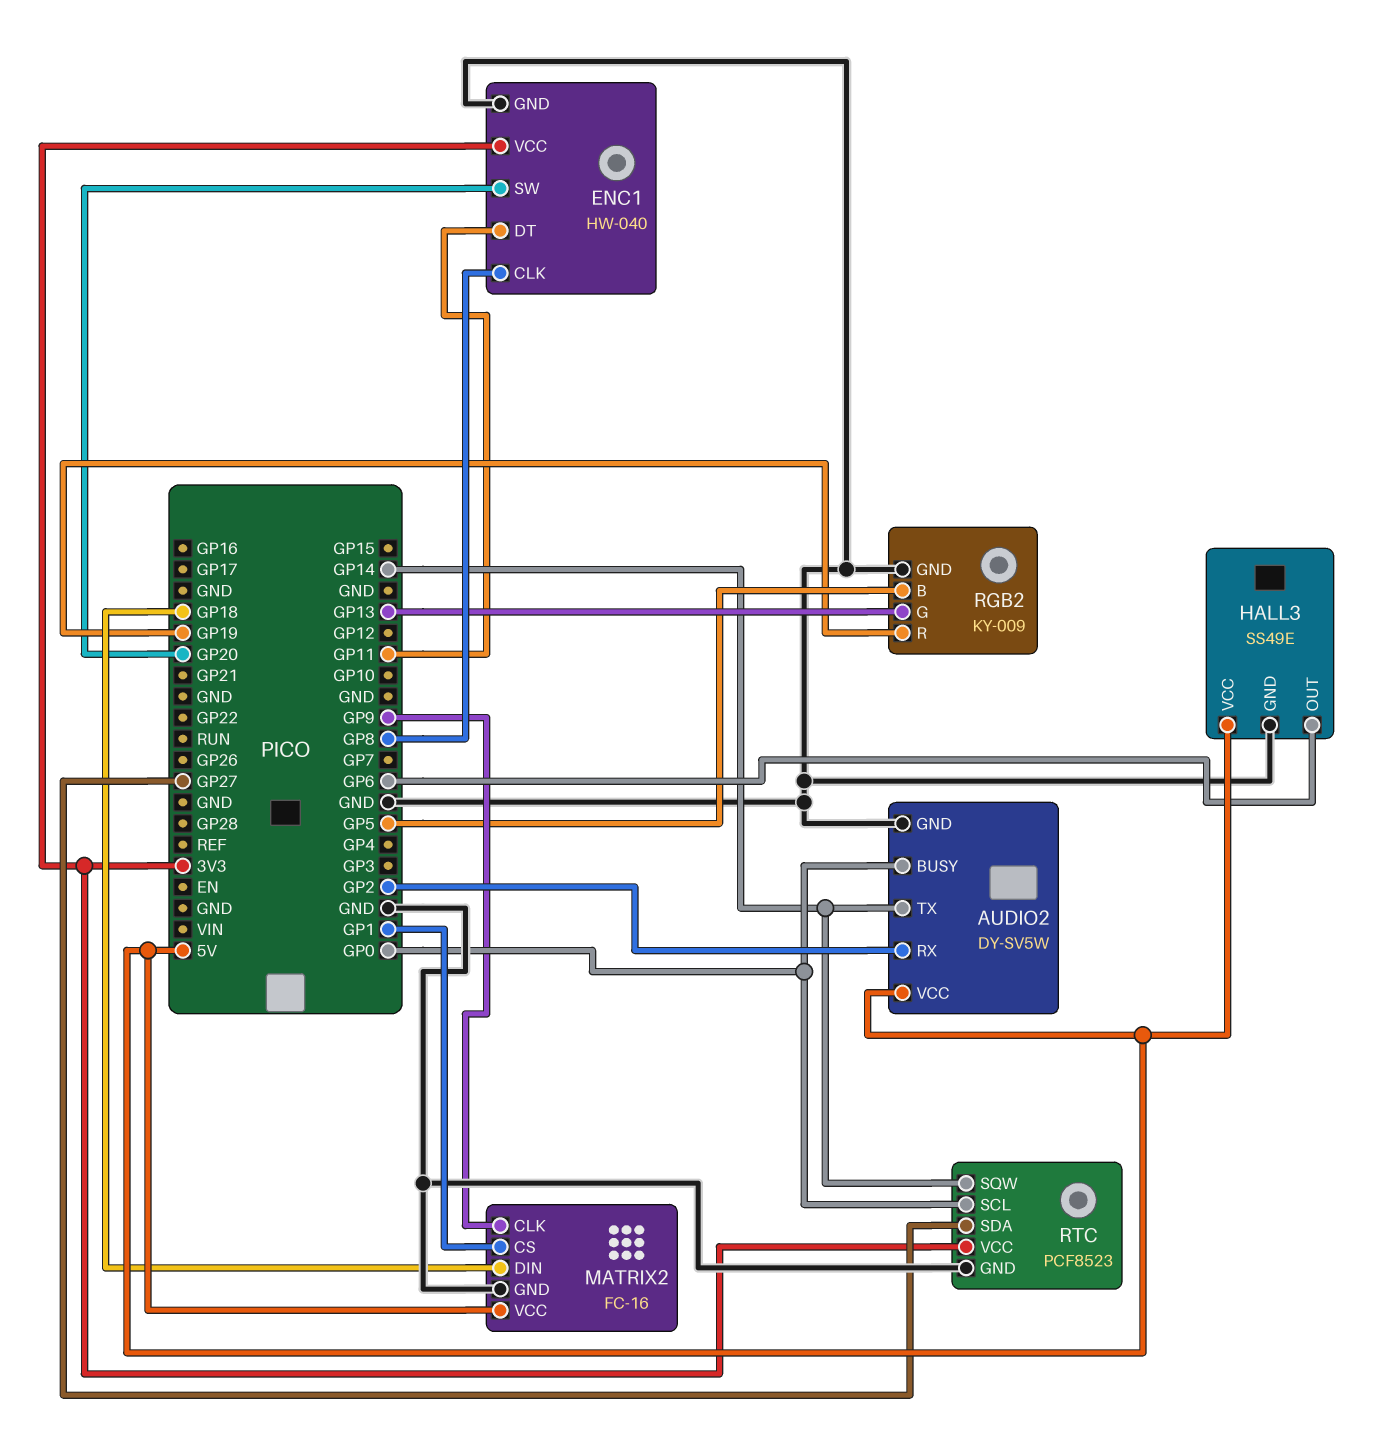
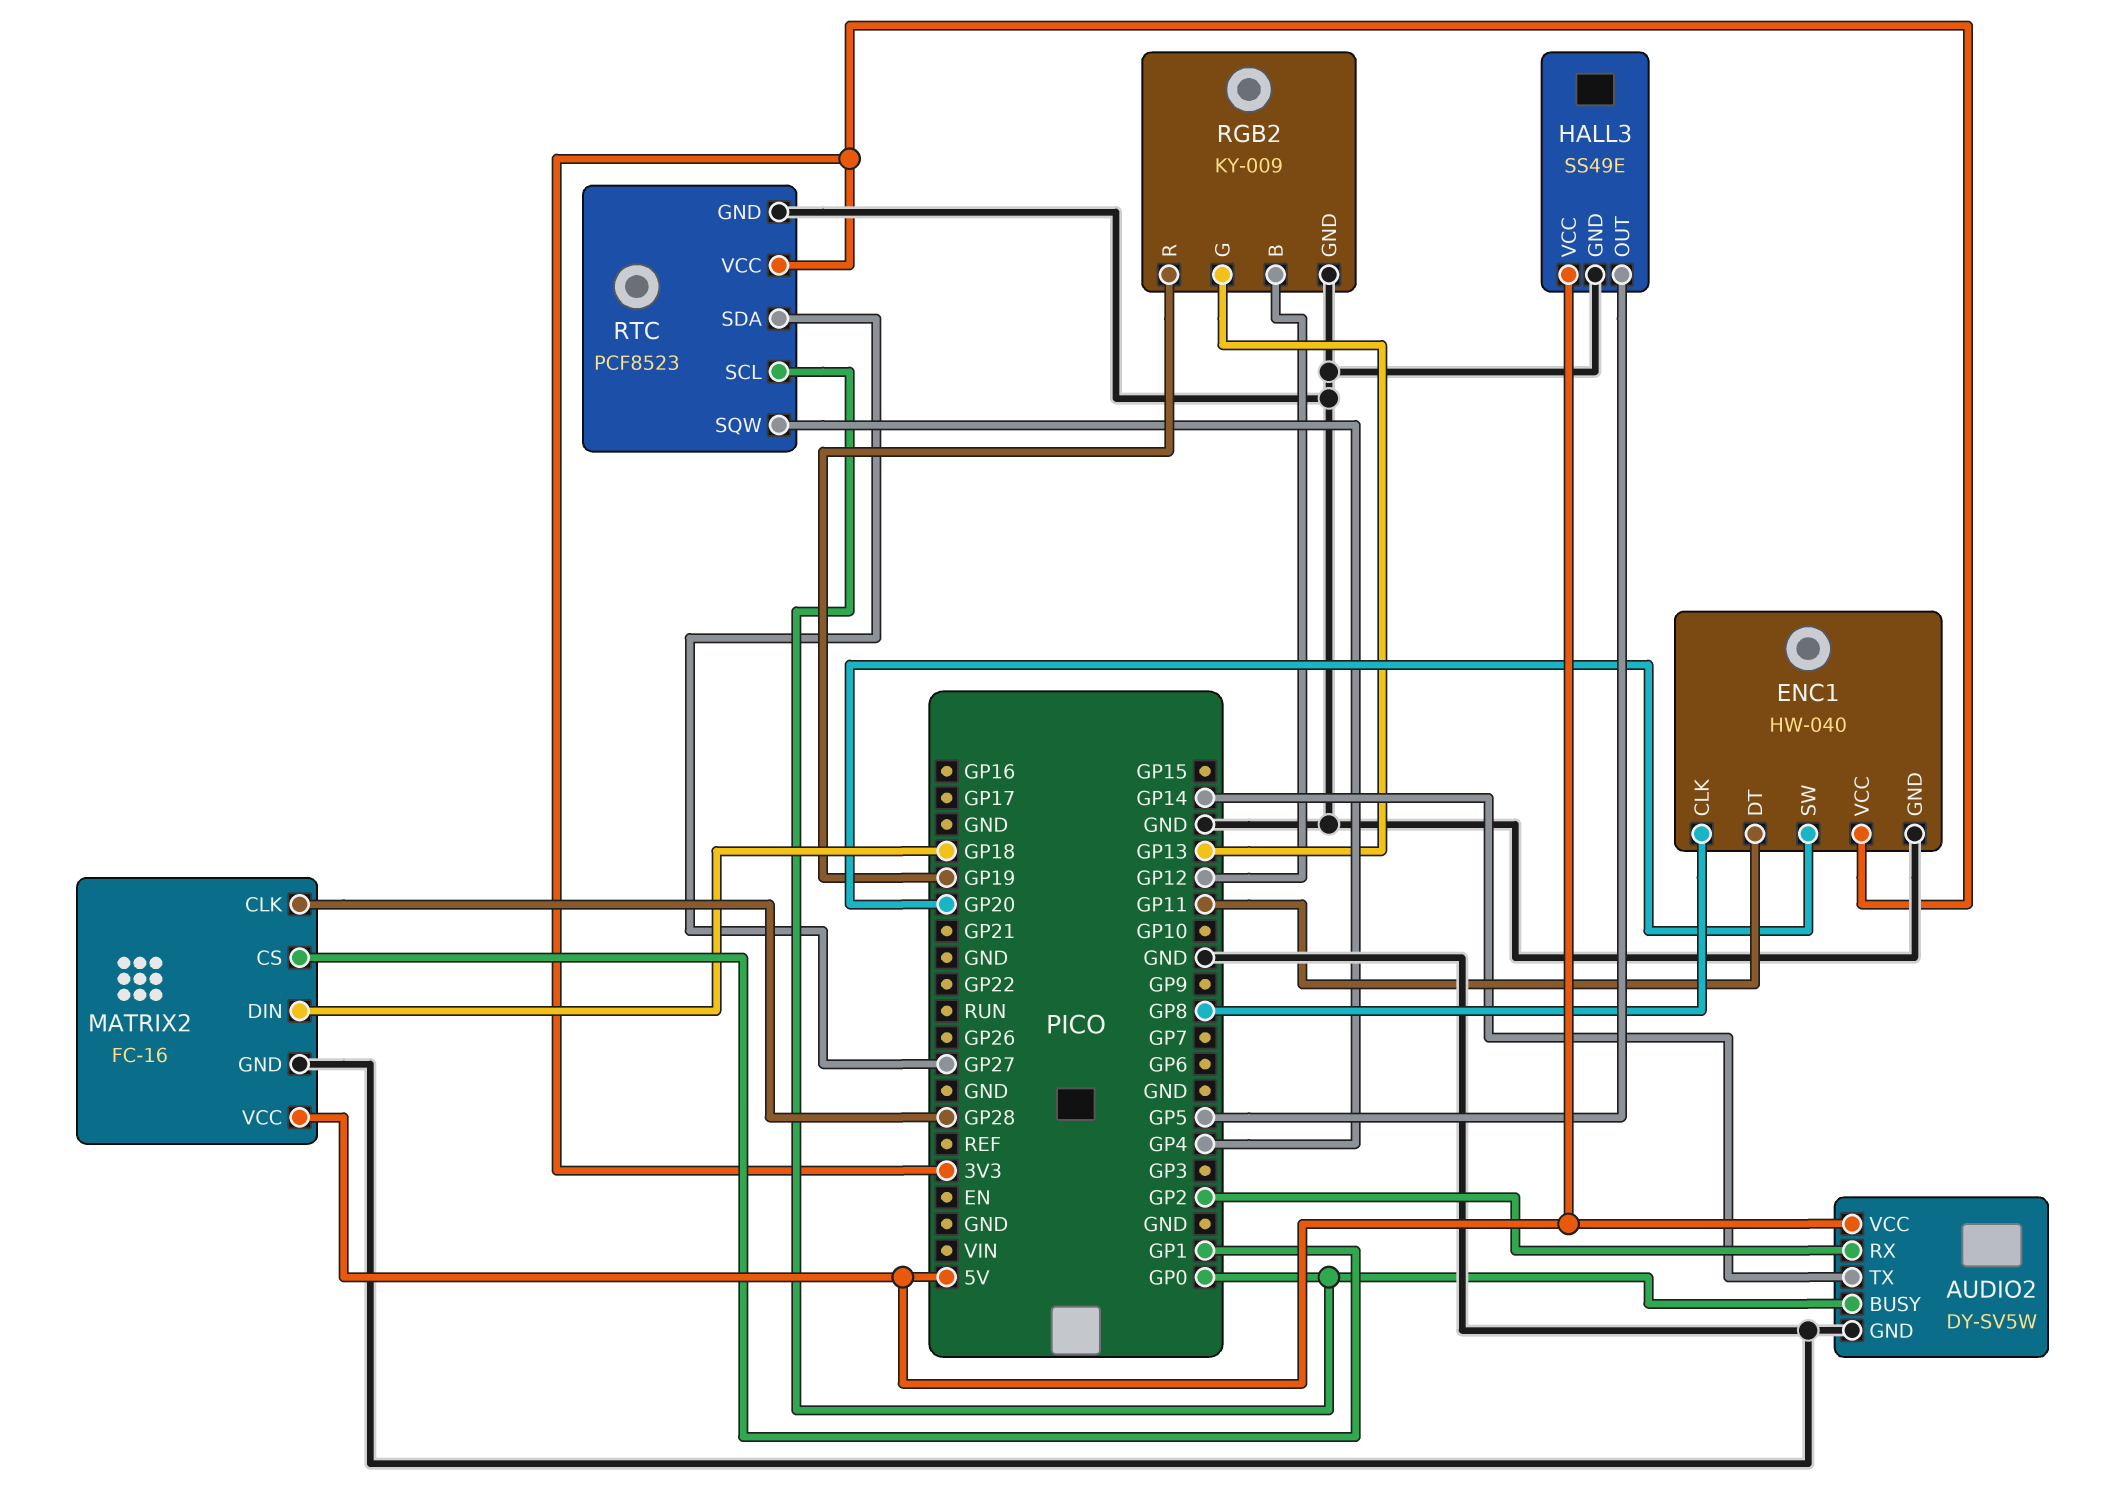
HALL3 pin OUT: GP6 -> GP5
MATRIX2 pin CLK: GP9 -> GP28
RGB2 pin B: GP5 -> GP12
RTC pin SQW: GP14 -> GP4

